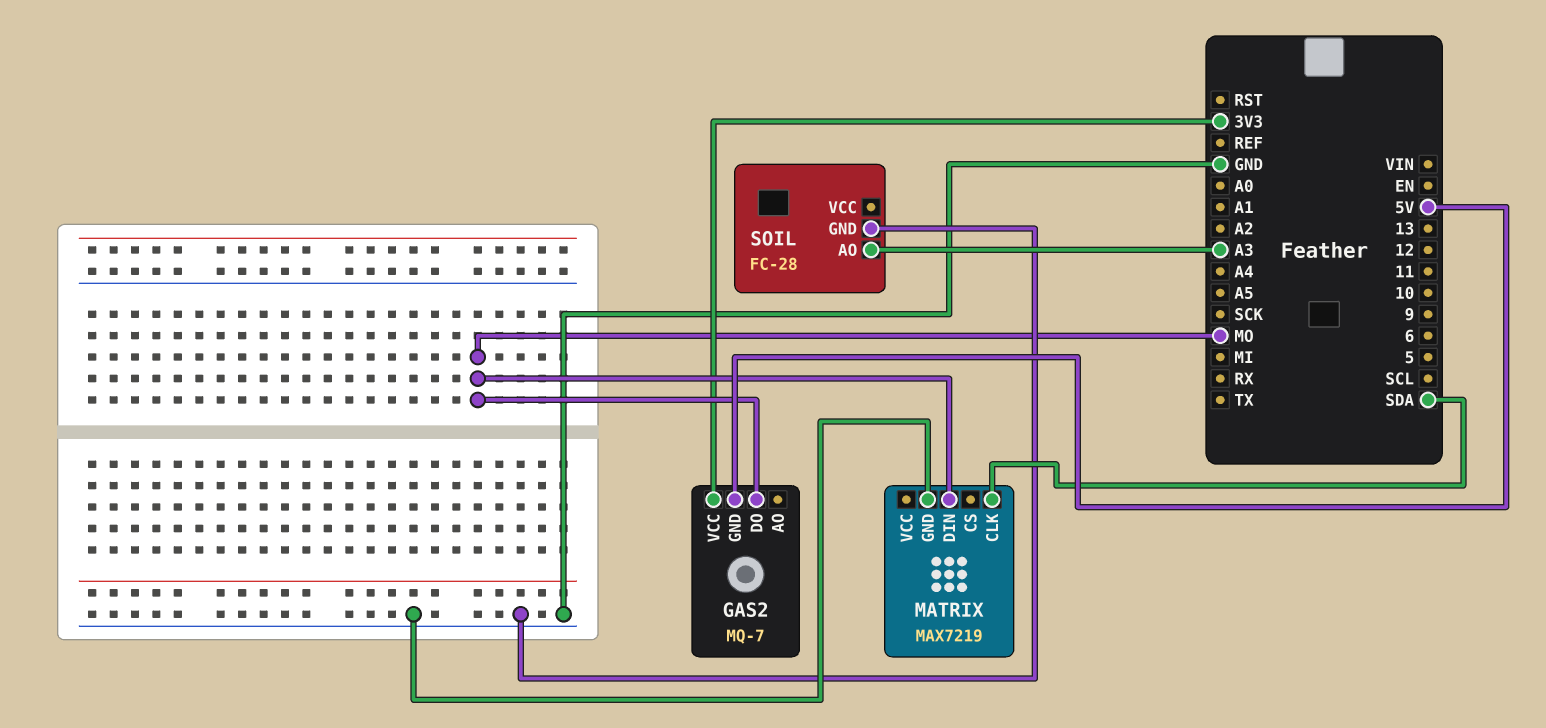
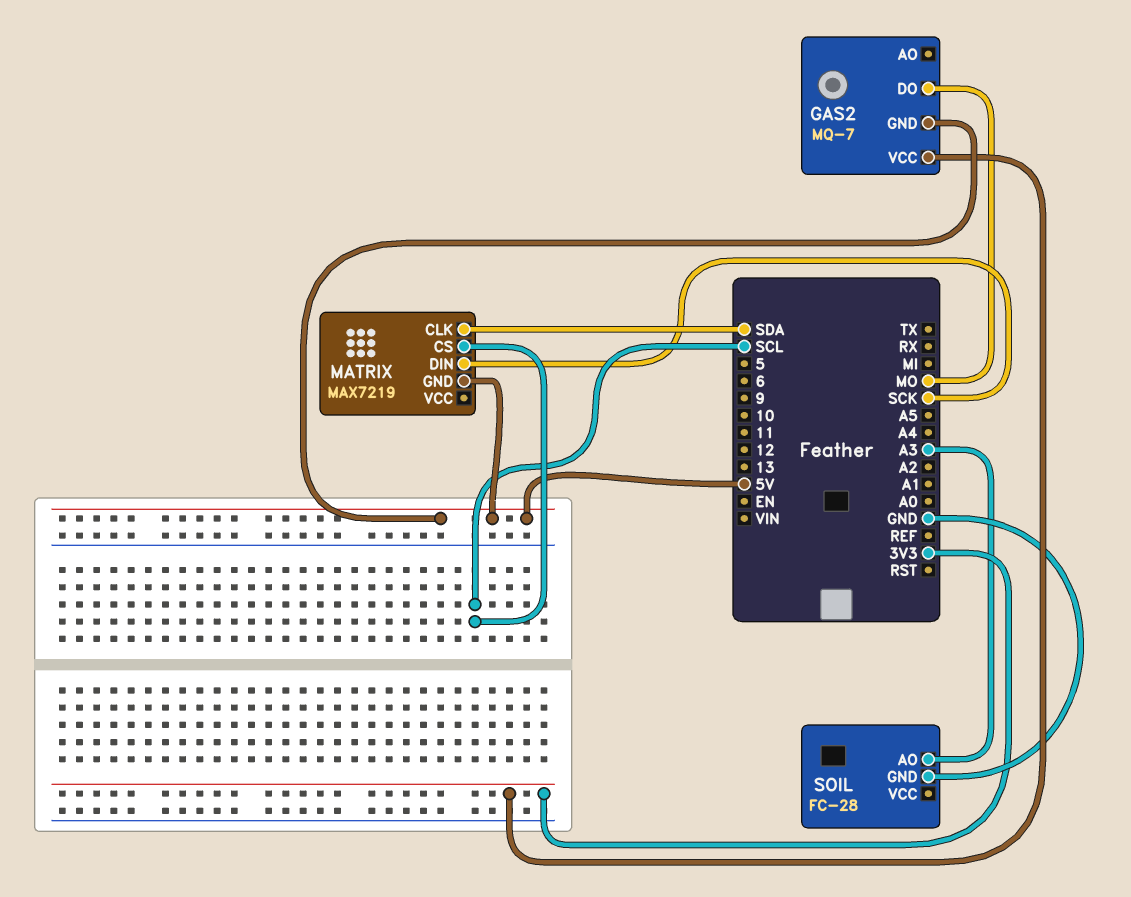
MATRIX pin CS: none -> SCL
MATRIX pin DIN: MO -> SCK
MATRIX pin GND: GND -> 5V

